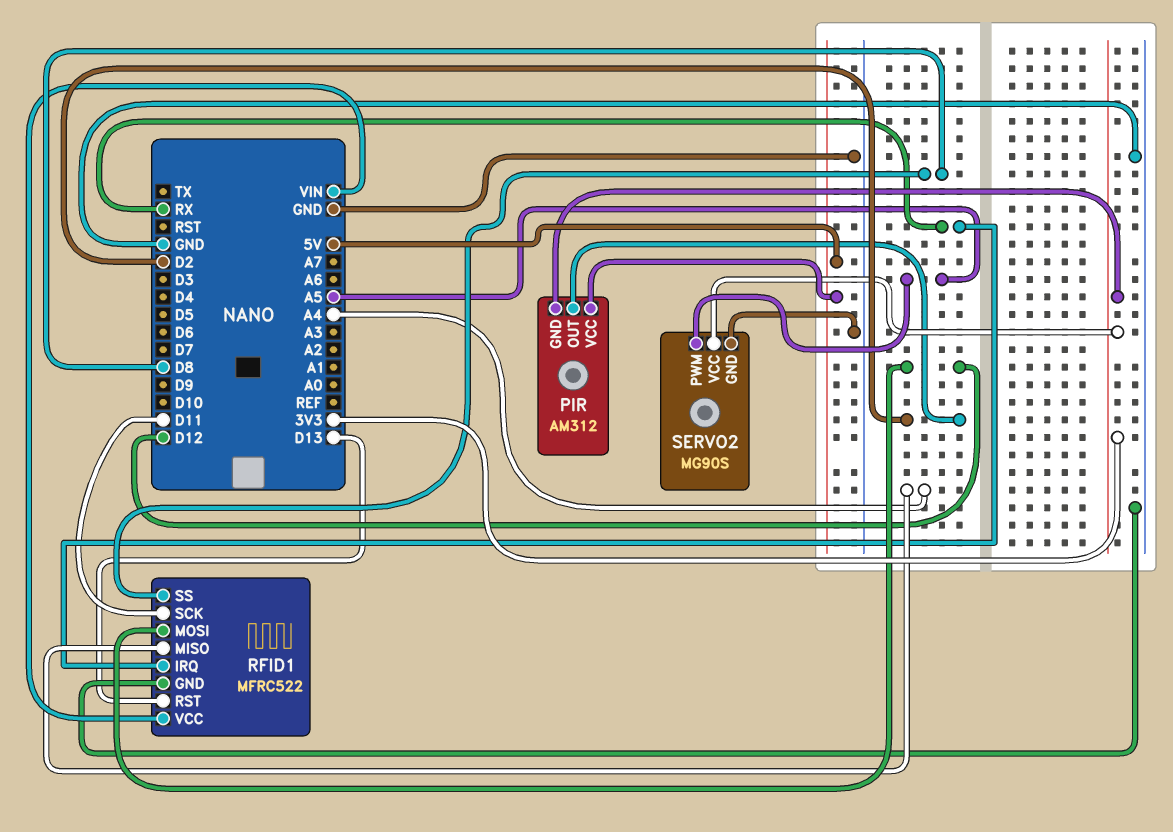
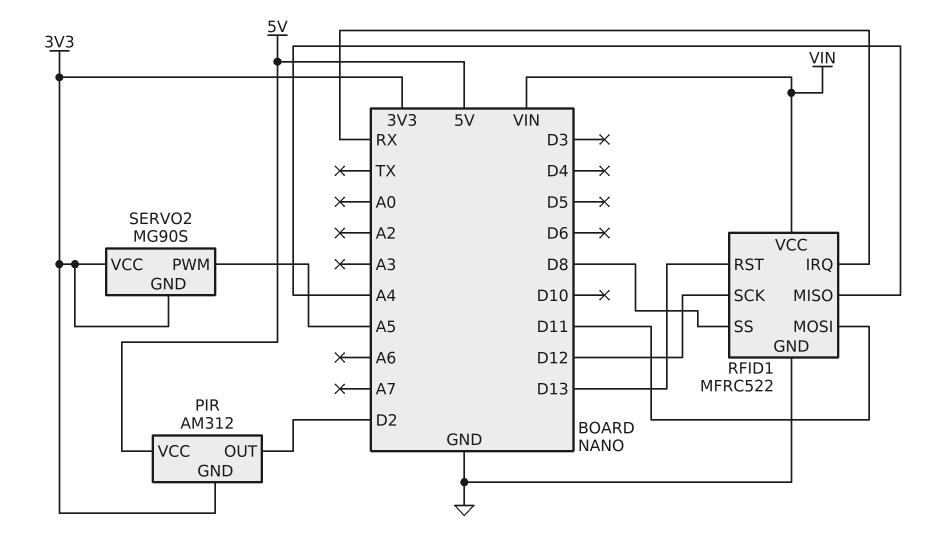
RFID1 pin MOSI: D12 -> D11
RFID1 pin SCK: D11 -> D12
SERVO2 pin GND: GND -> 3V3

